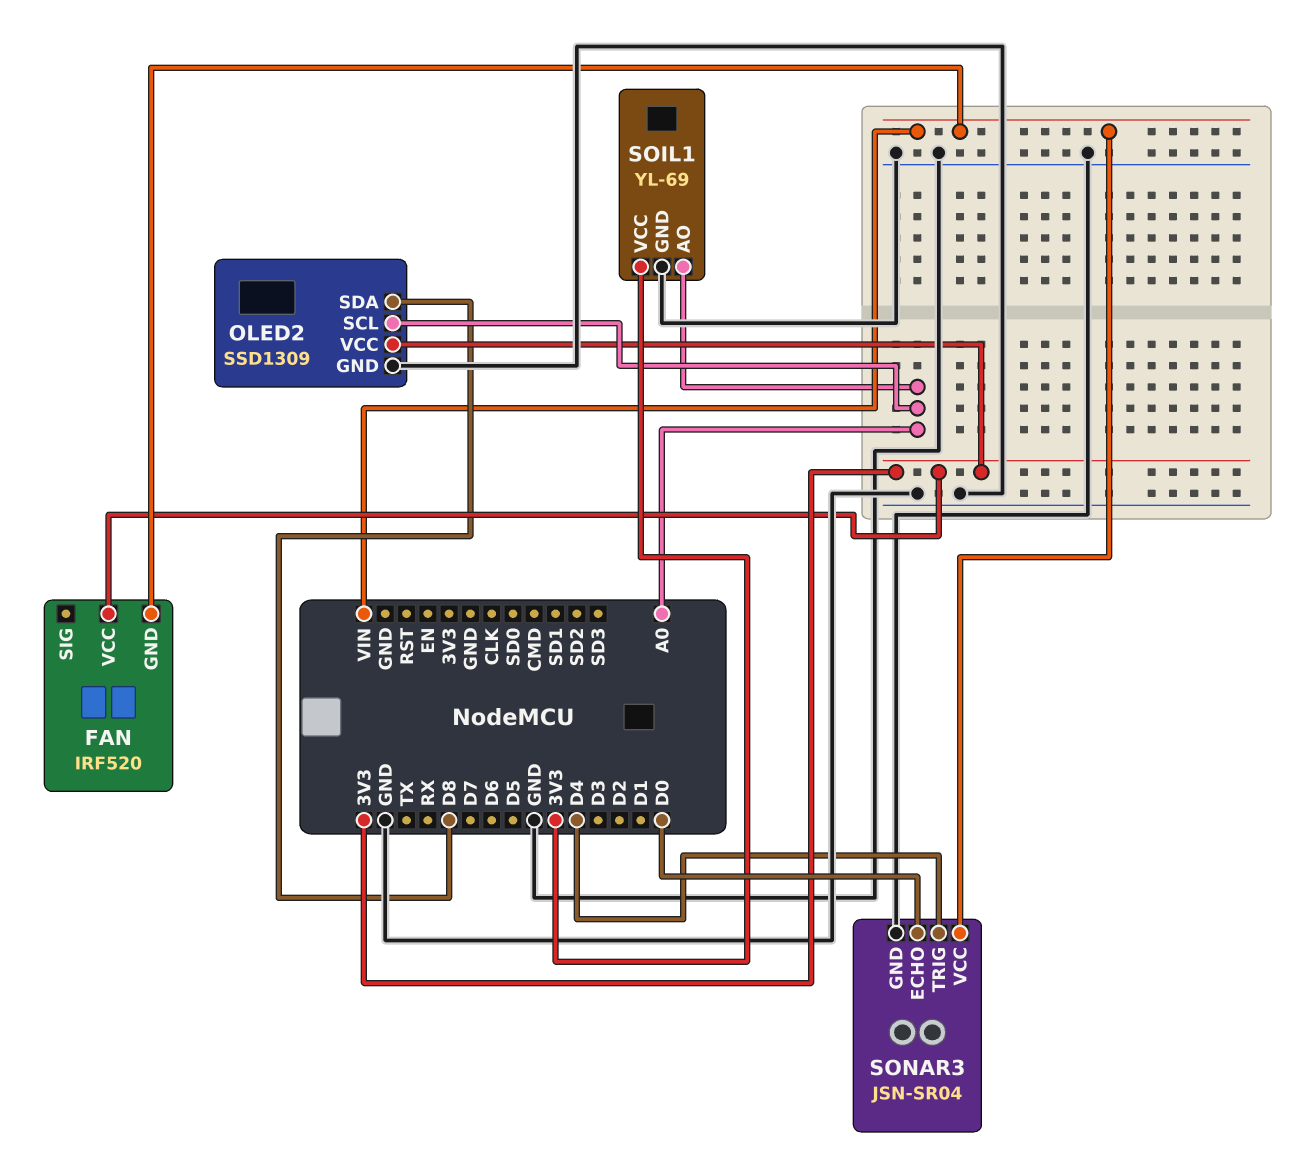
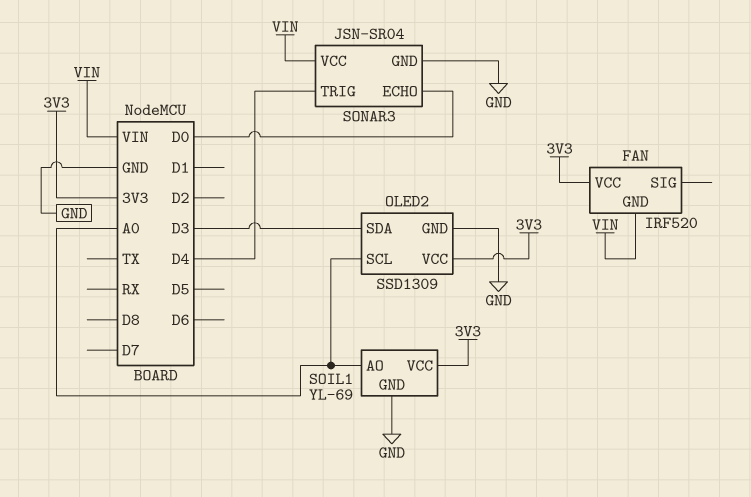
OLED2 pin SDA: D8 -> D3

